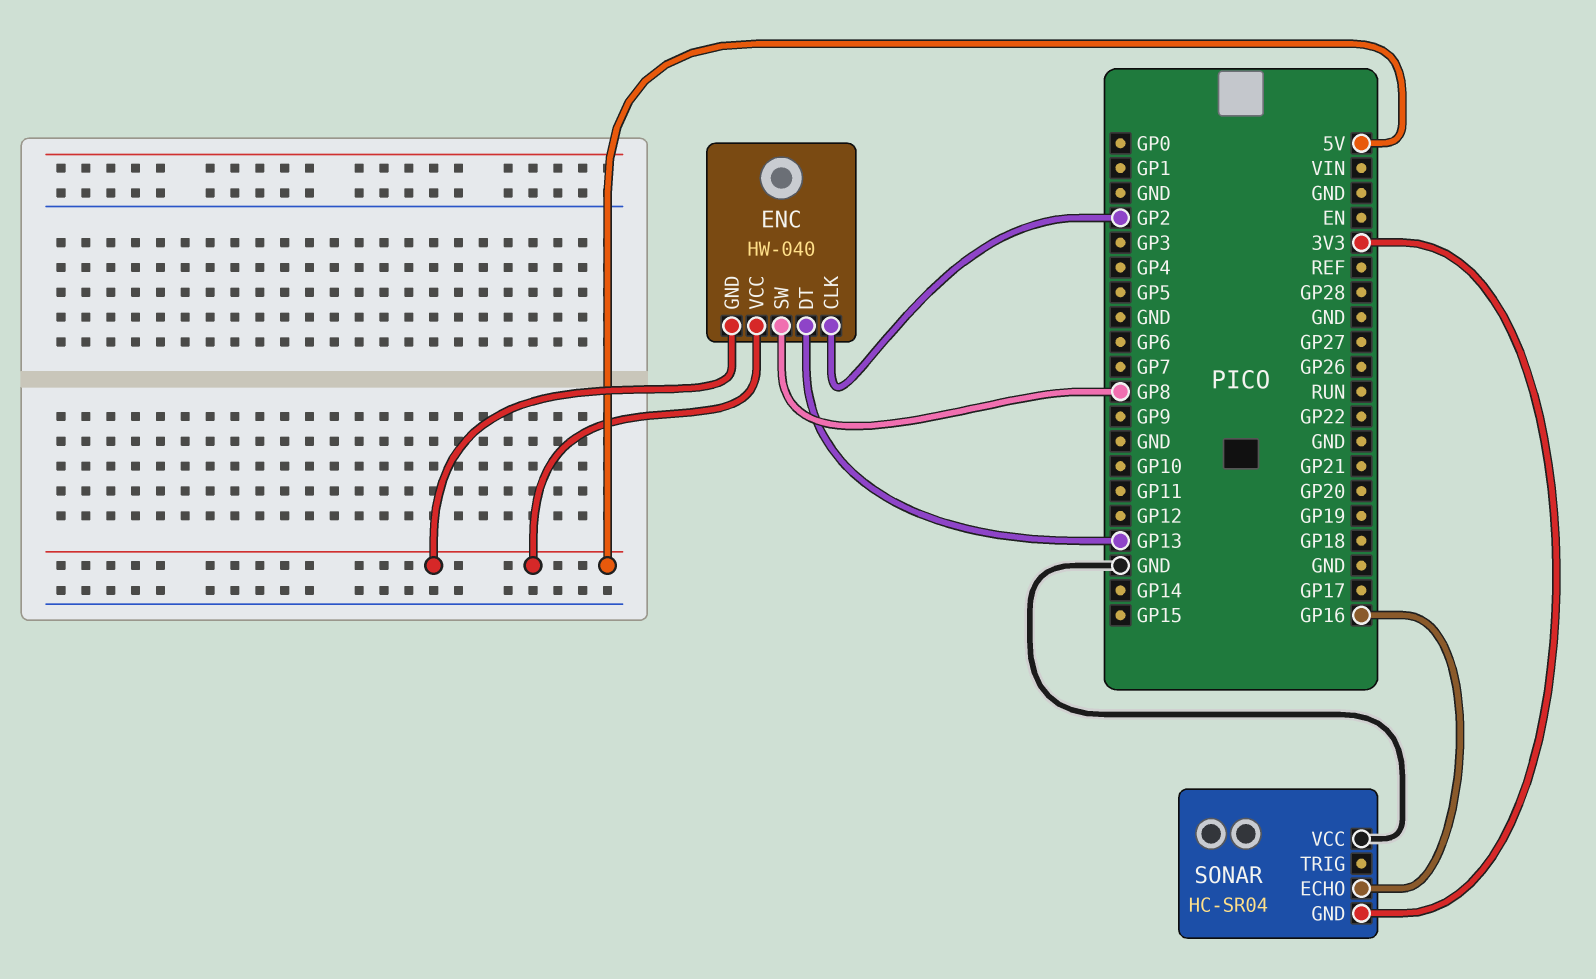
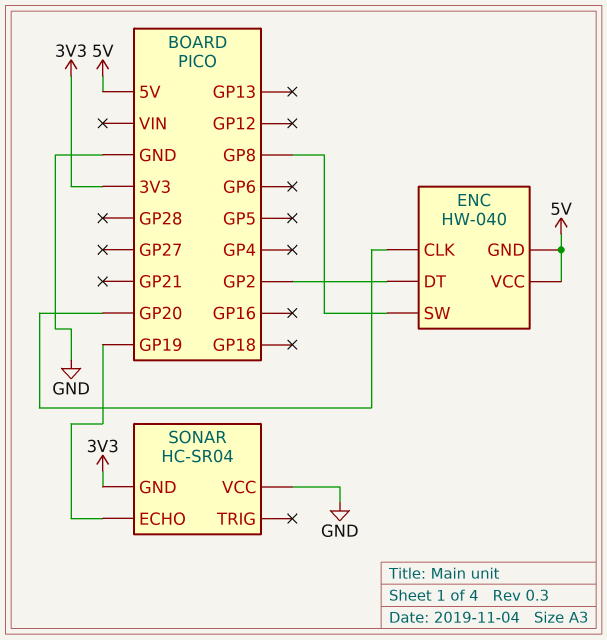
ENC pin CLK: GP2 -> GP20
ENC pin DT: GP13 -> GP2
SONAR pin ECHO: GP16 -> GP19

